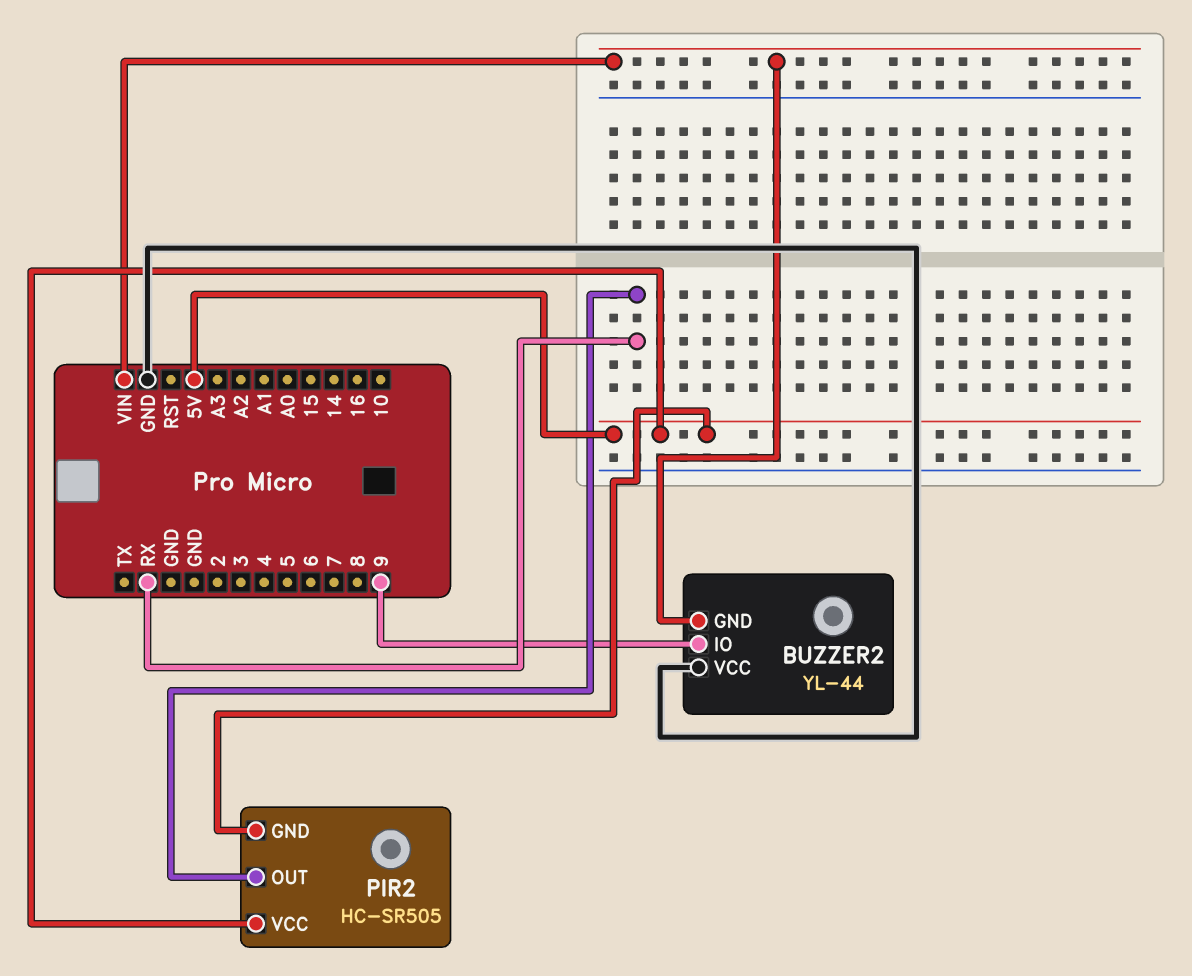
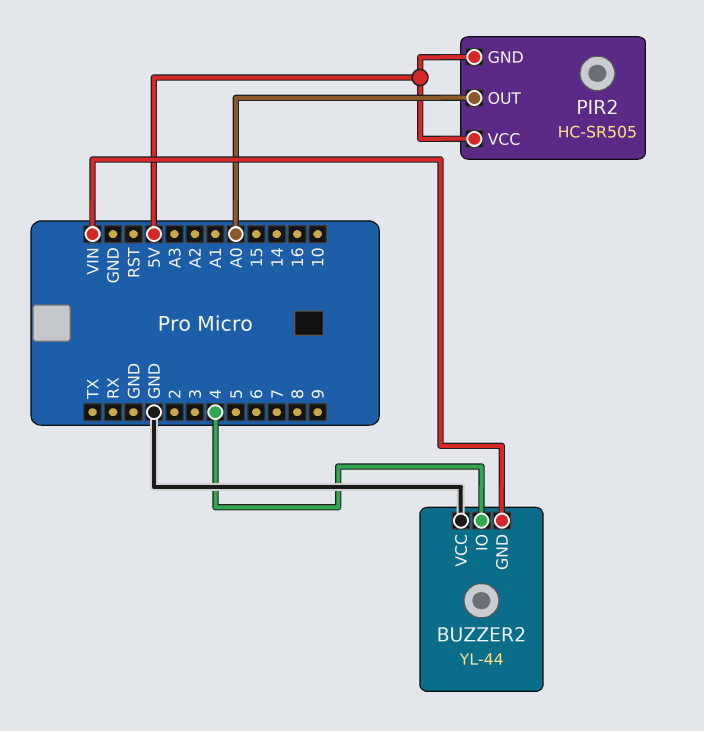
BUZZER2 pin IO: 9 -> 4
PIR2 pin OUT: RX -> A0

